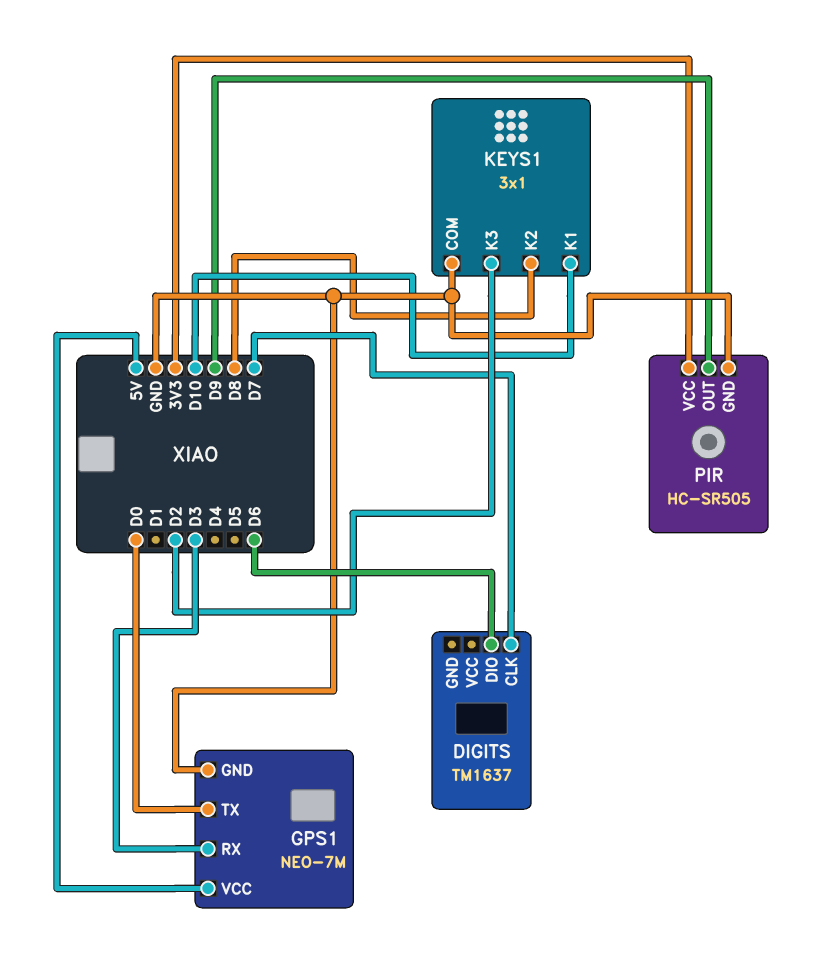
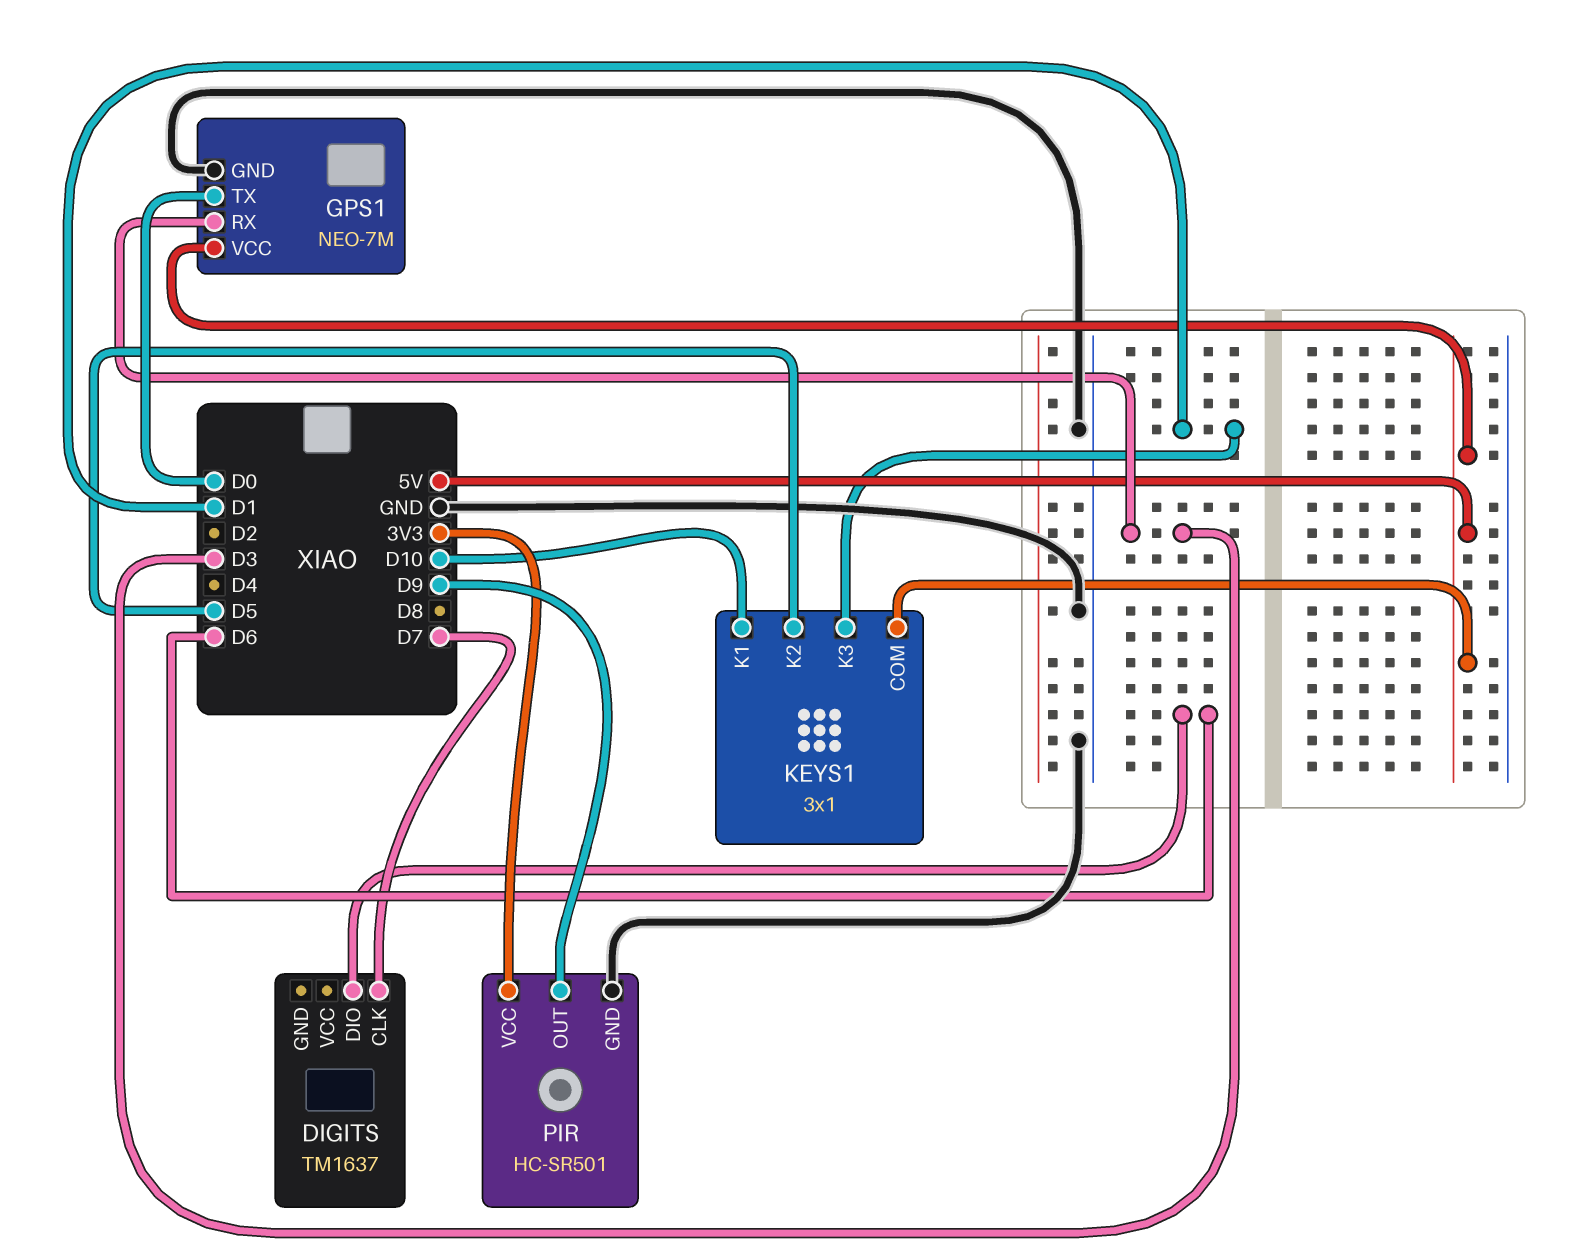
KEYS1 pin COM: GND -> 5V
KEYS1 pin K2: D8 -> D5
KEYS1 pin K3: D2 -> D1
PIR: HC-SR505 -> HC-SR501

